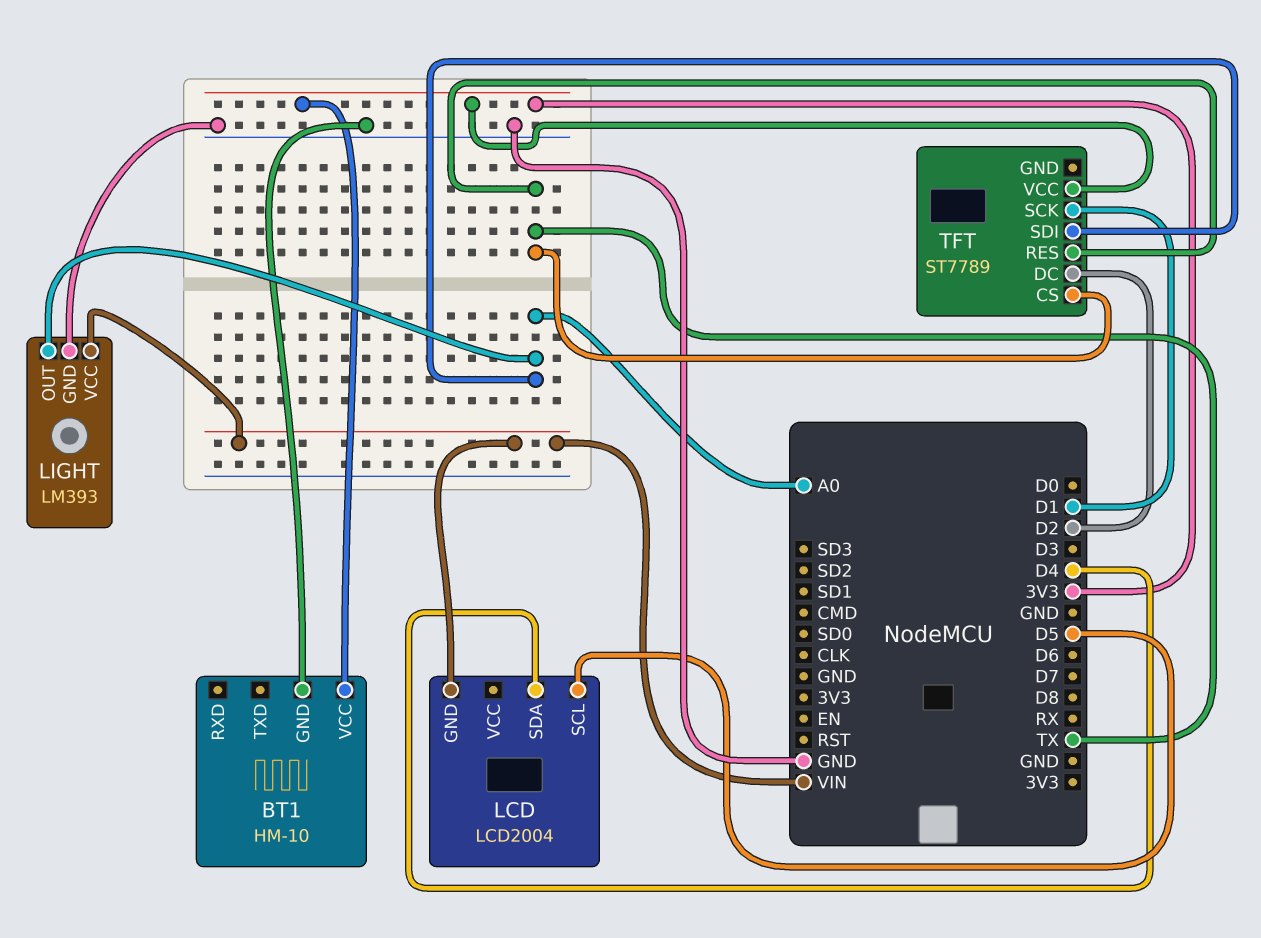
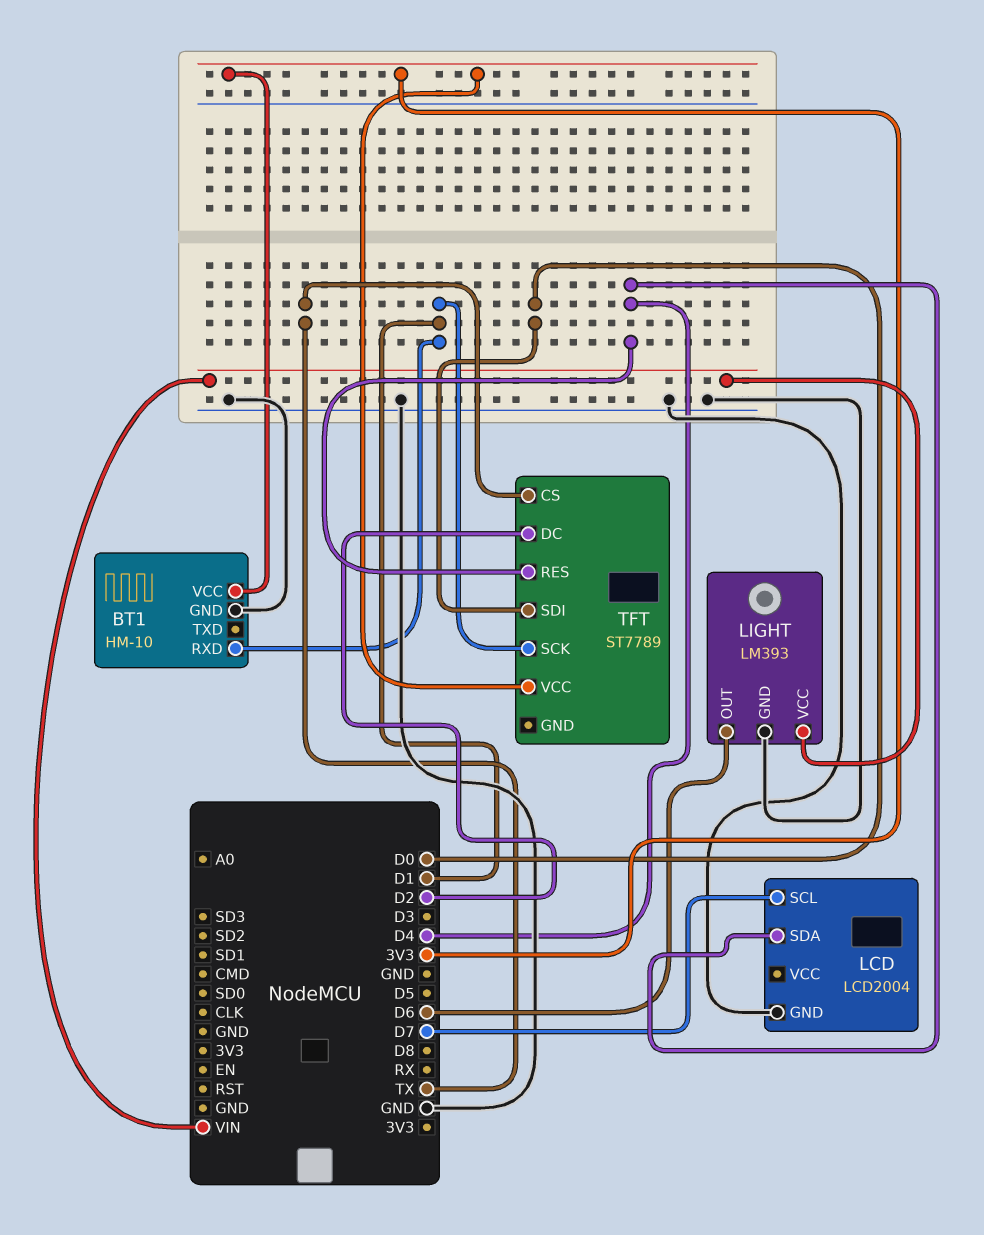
BT1 pin RXD: none -> D1
LCD pin GND: VIN -> GND
LCD pin SCL: D5 -> D7
LIGHT pin OUT: A0 -> D6
TFT pin RES: TX -> D4
TFT pin SDI: A0 -> D0

